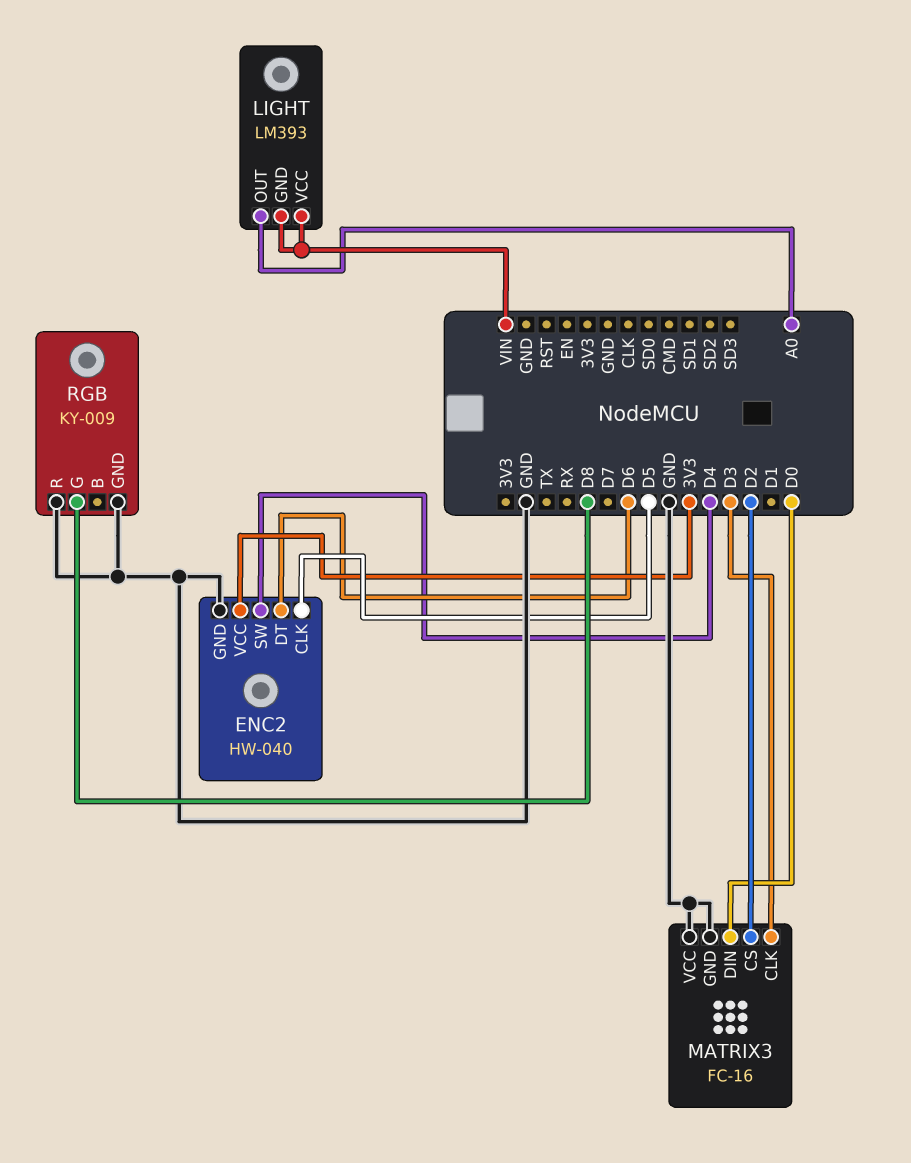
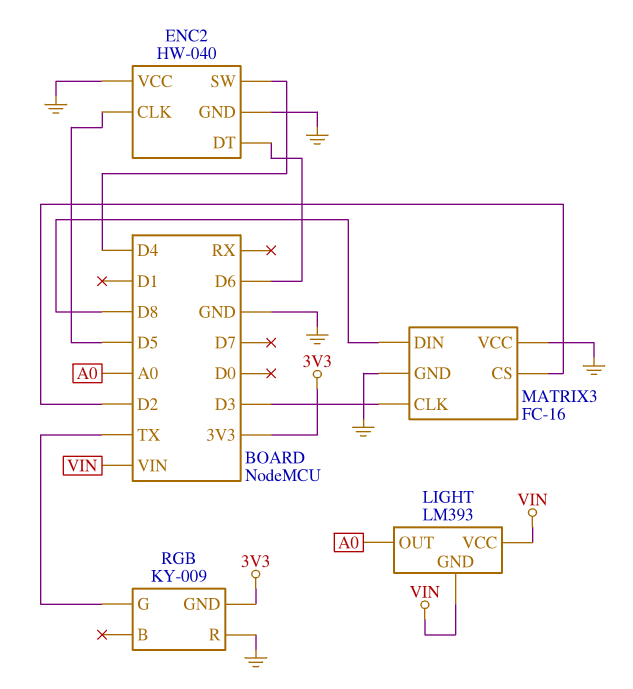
ENC2 pin VCC: 3V3 -> GND
MATRIX3 pin DIN: D0 -> D8
RGB pin G: D8 -> TX
RGB pin GND: GND -> 3V3

